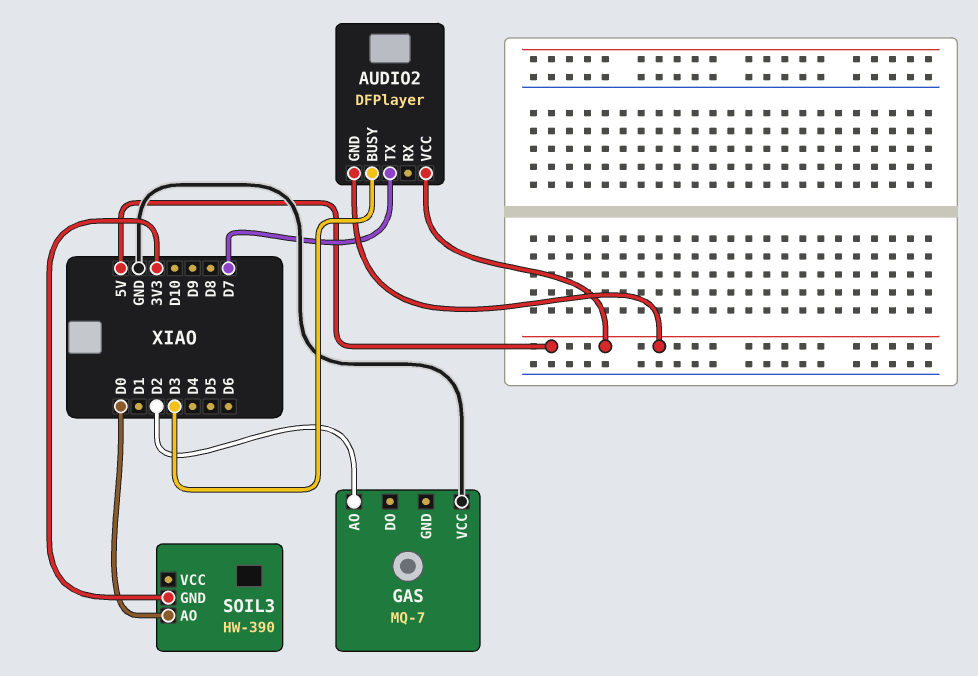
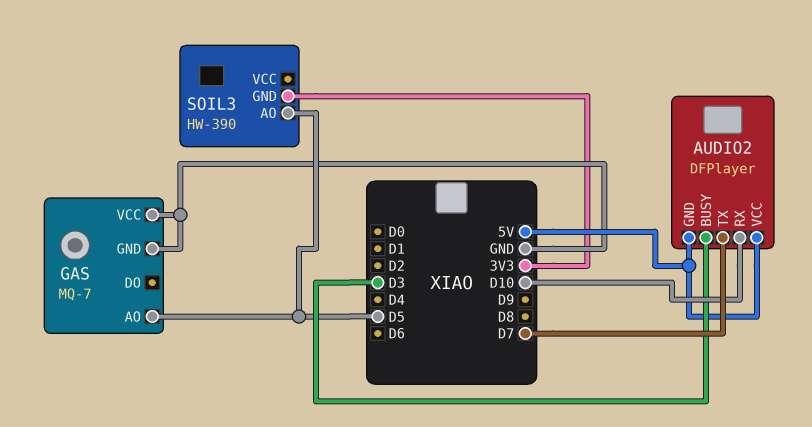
AUDIO2 pin RX: none -> D10
GAS pin AO: D2 -> D5
GAS pin GND: none -> GND
SOIL3 pin AO: D0 -> D5

